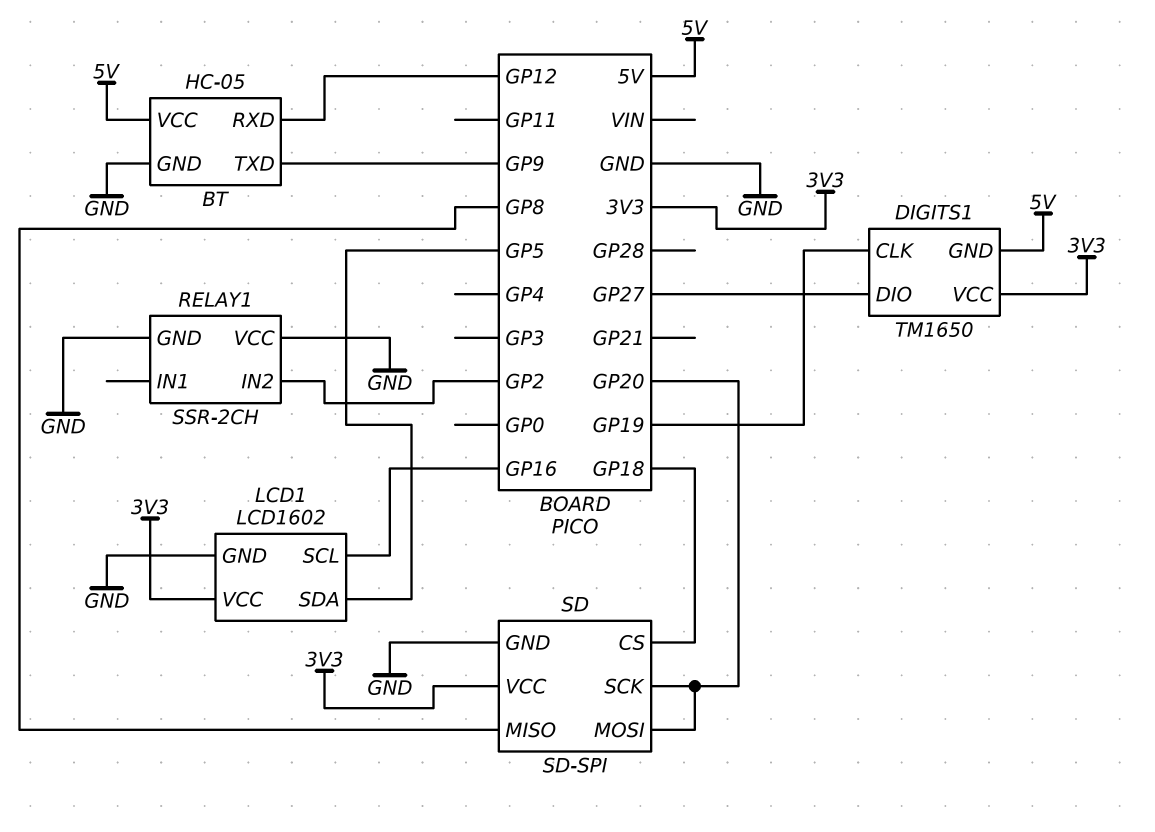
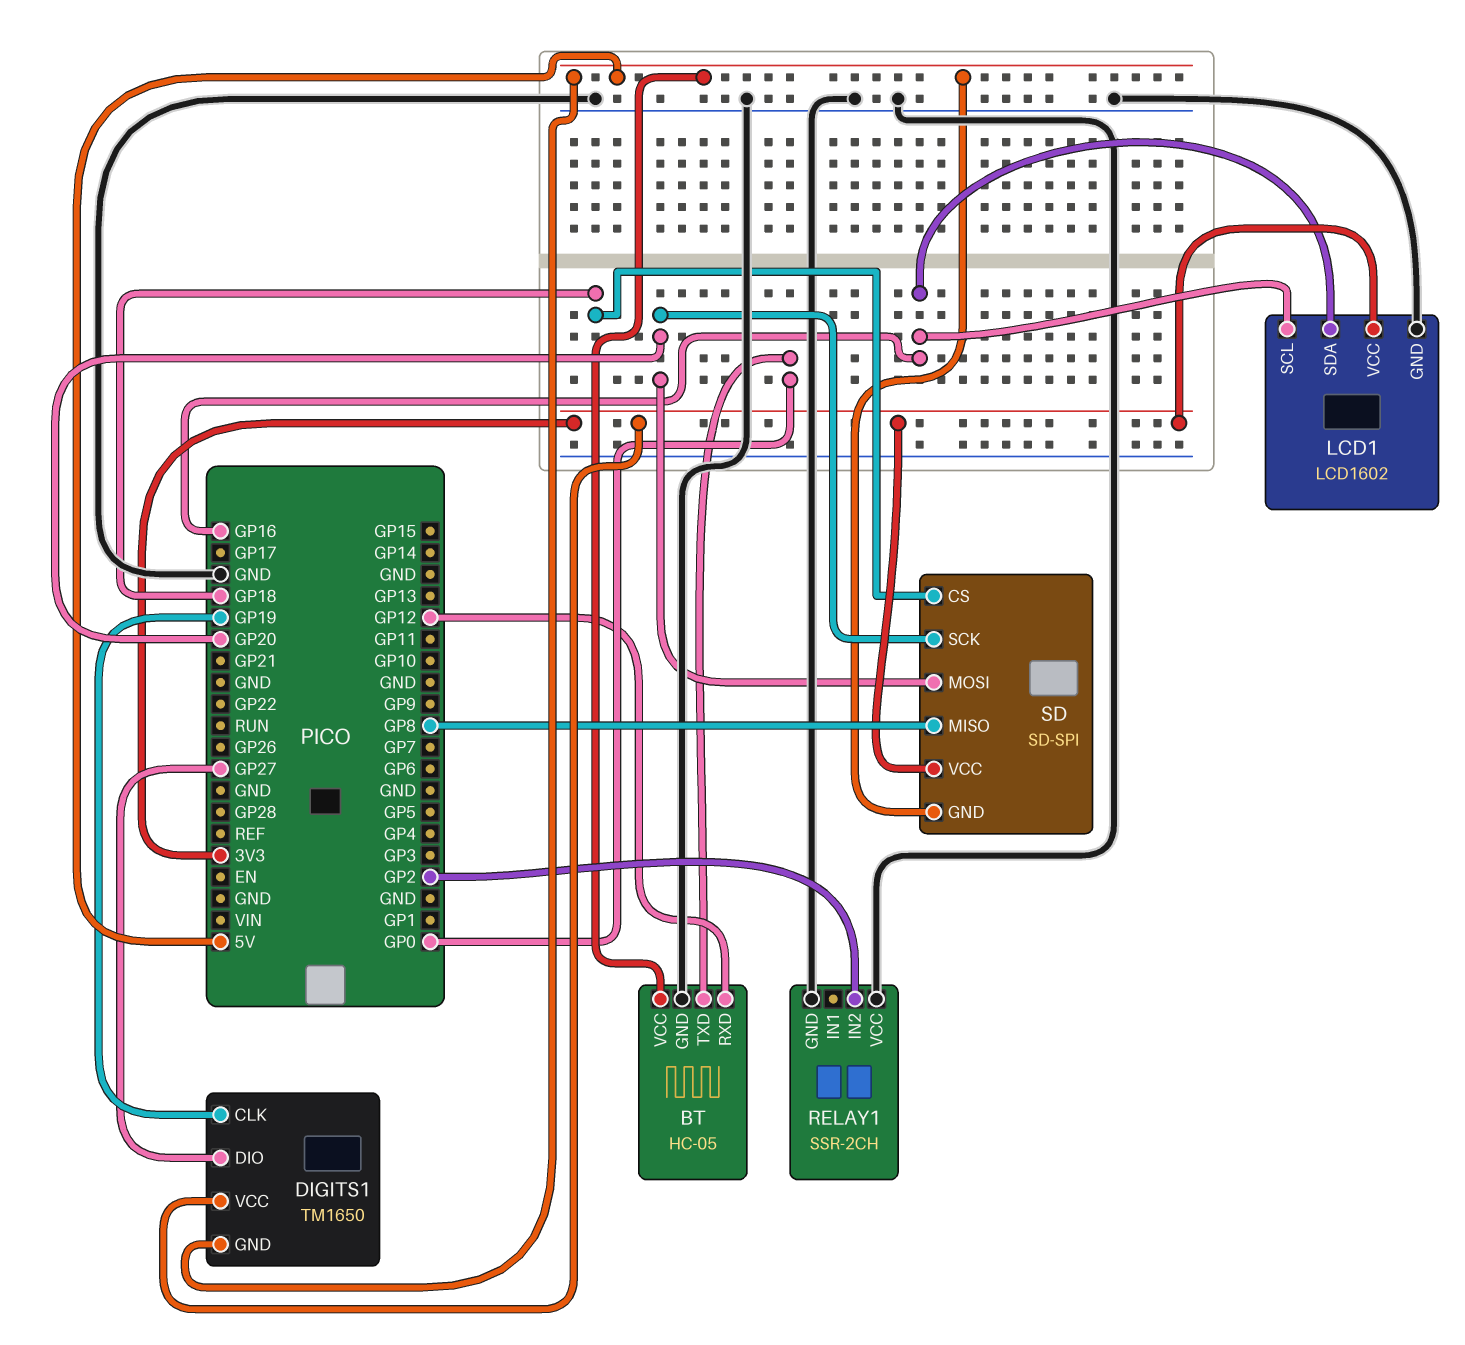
BT pin TXD: GP9 -> GP0
LCD1 pin SDA: GP5 -> GP16
SD pin GND: GND -> 5V

